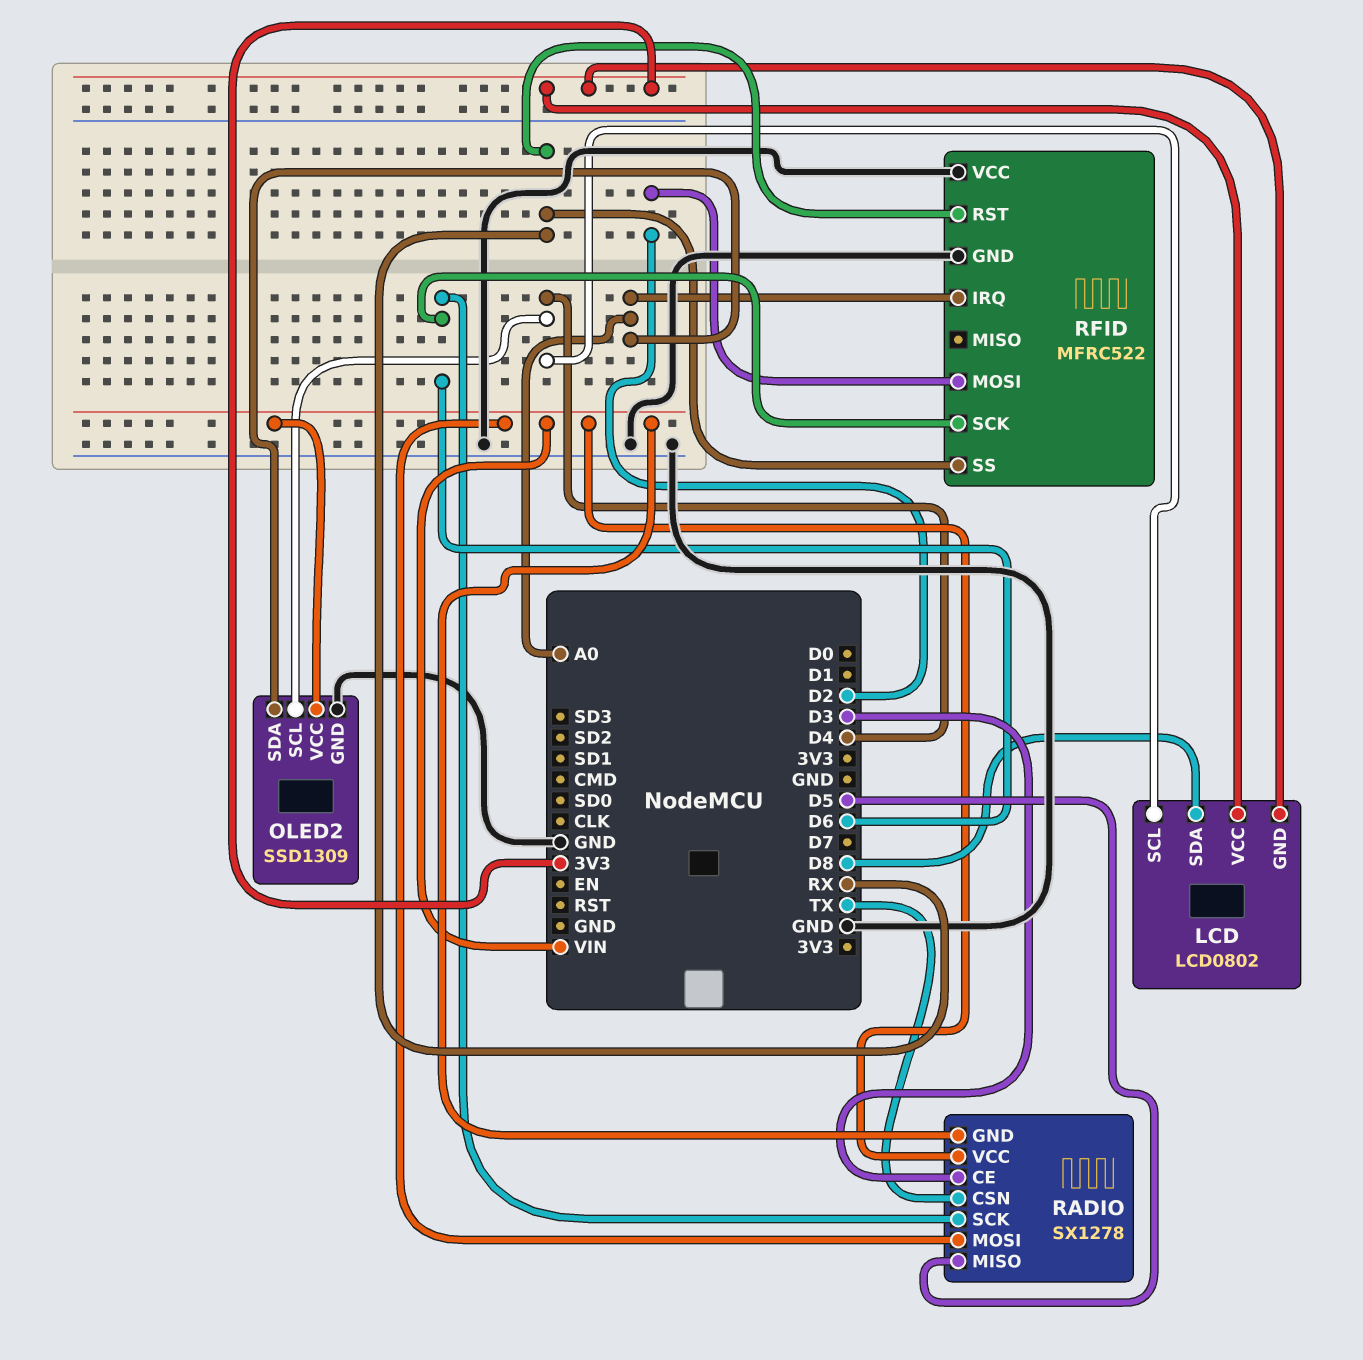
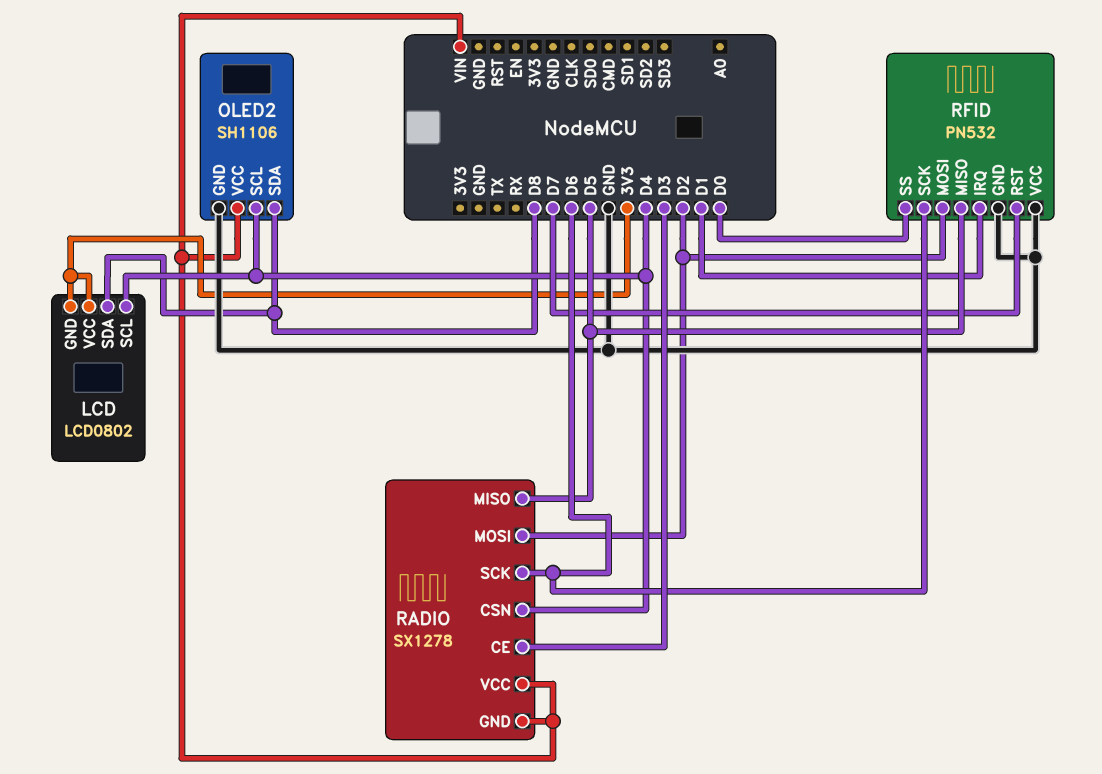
OLED2: SSD1309 -> SH1106
OLED2 pin SDA: A0 -> D8
RADIO pin CSN: TX -> D4
RADIO pin MOSI: VIN -> D2
RFID: MFRC522 -> PN532
RFID pin IRQ: A0 -> D1
RFID pin MISO: none -> D5
RFID pin RST: RX -> D7
RFID pin SS: RX -> D0

